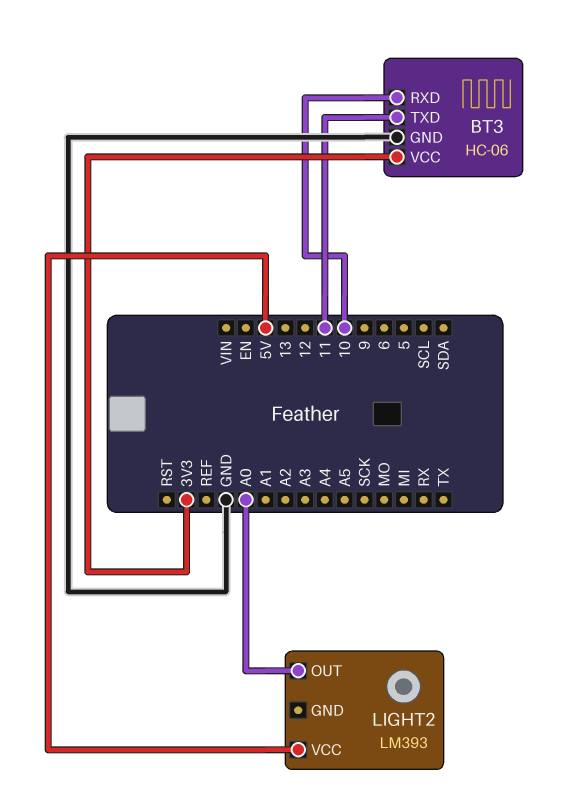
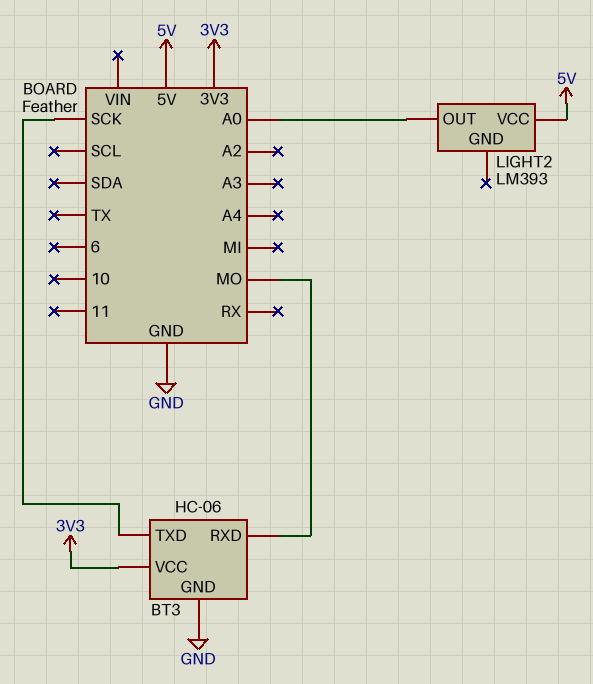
BT3 pin RXD: 10 -> MO
BT3 pin TXD: 11 -> SCK

